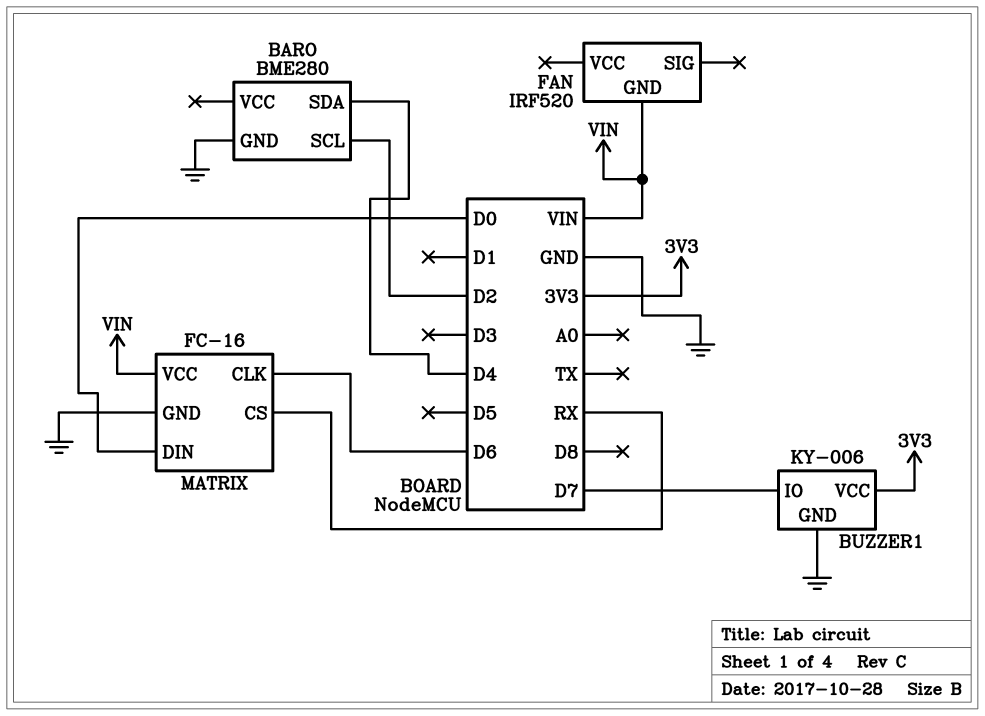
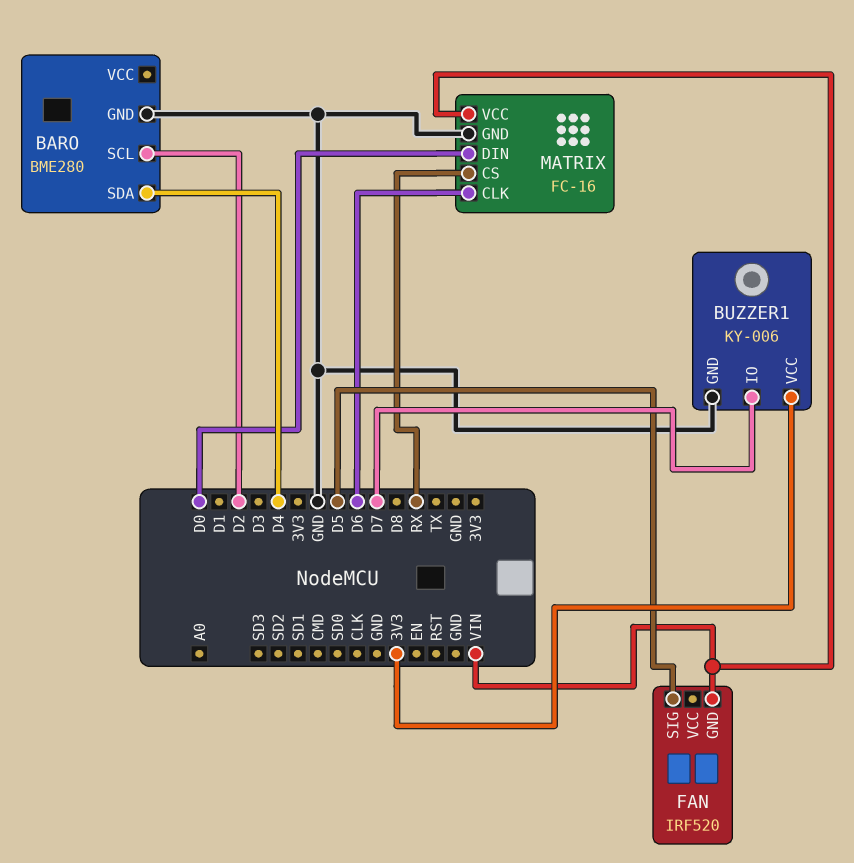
FAN pin SIG: none -> D5

